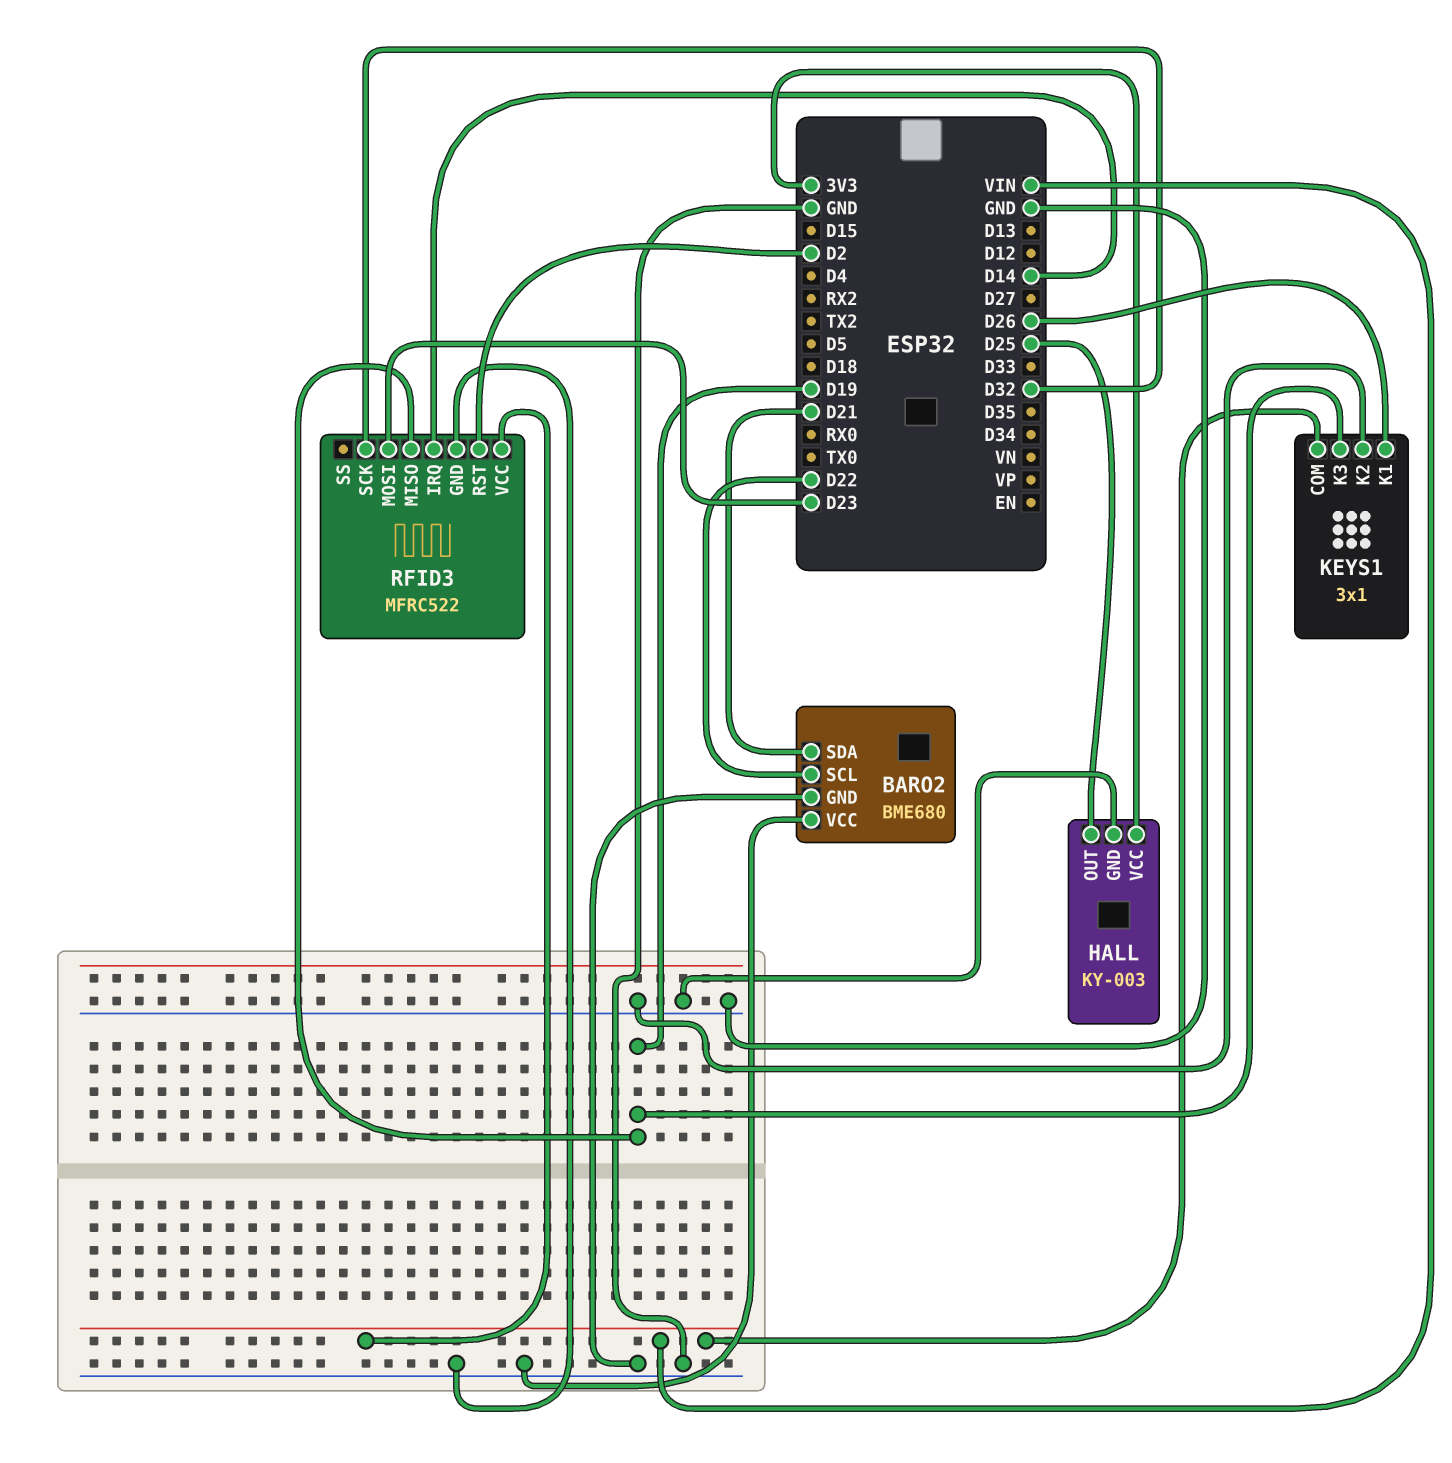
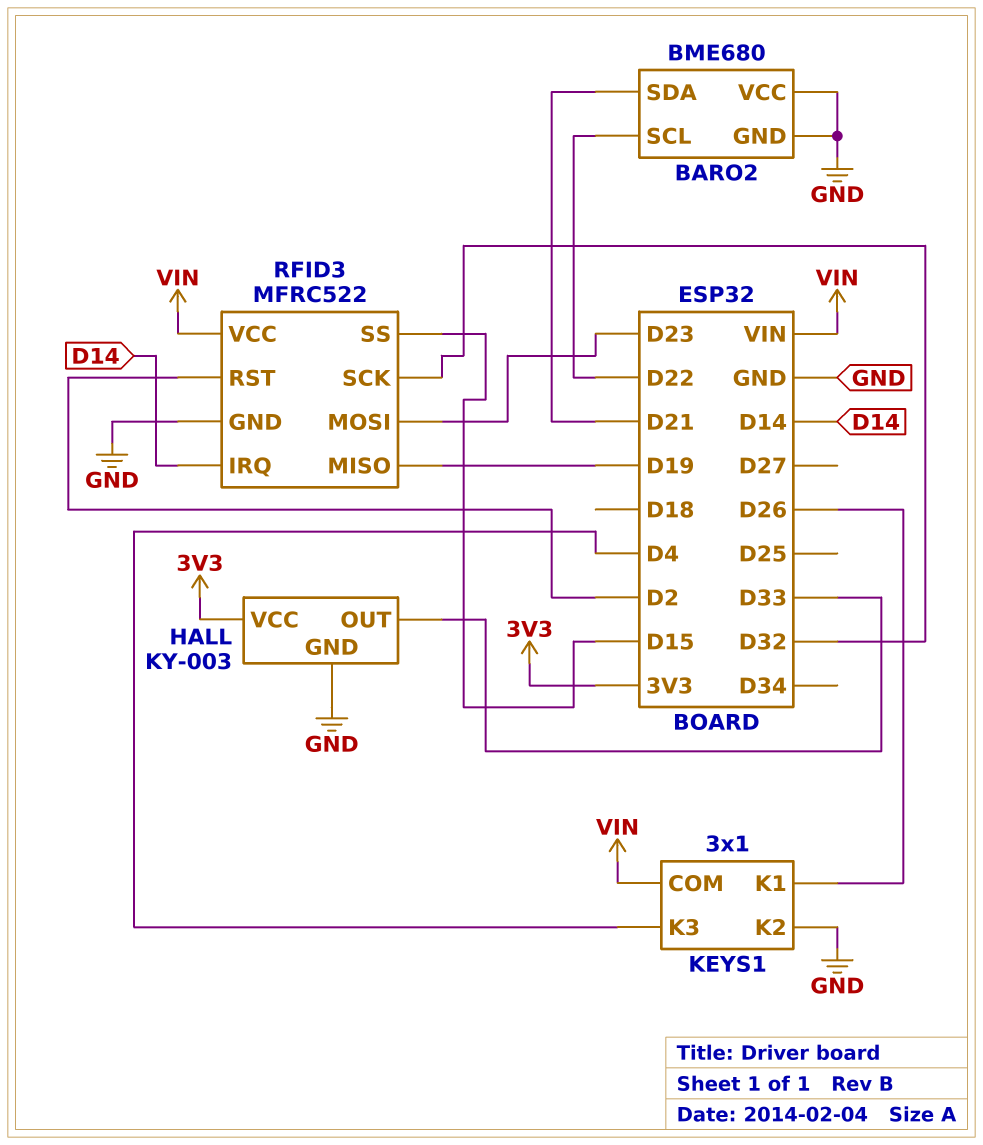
HALL pin OUT: D25 -> D33
KEYS1 pin K3: D19 -> D4
RFID3 pin SS: none -> D15

